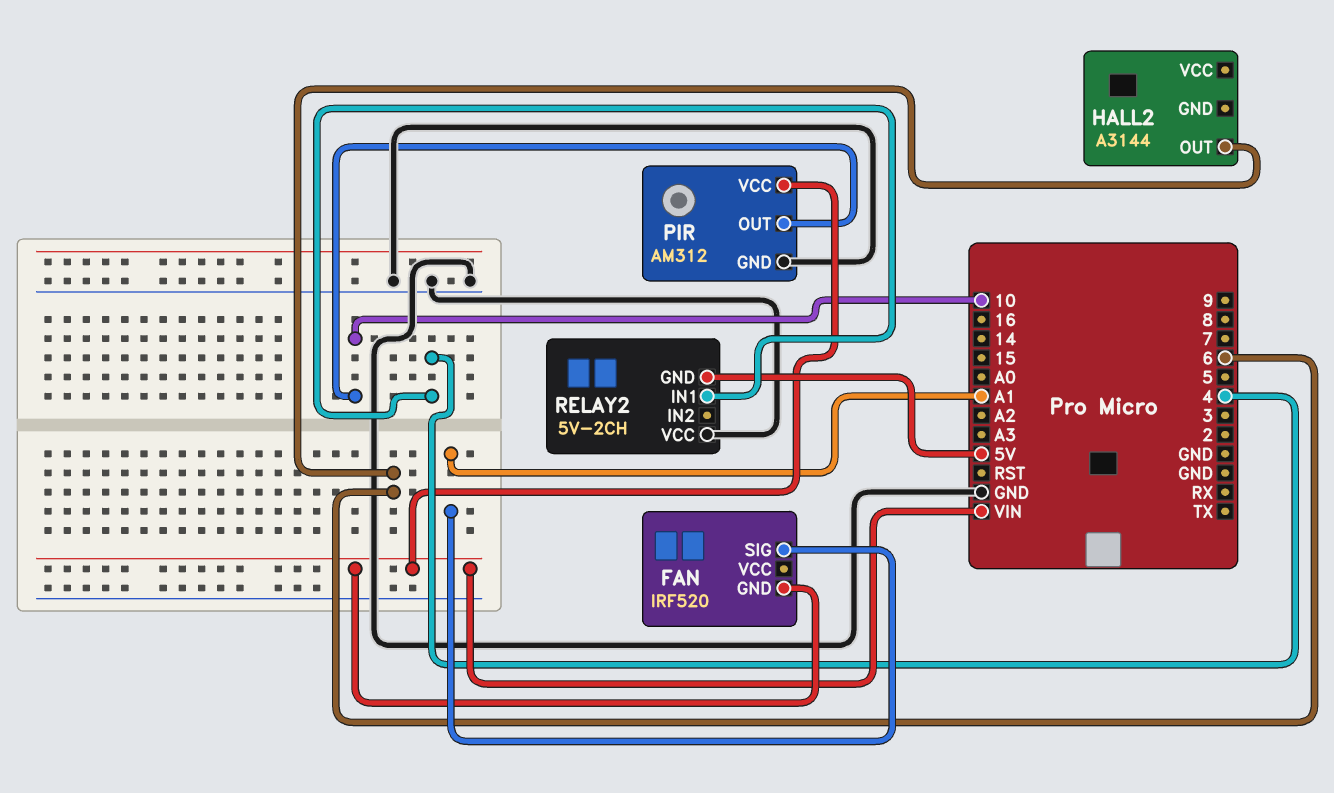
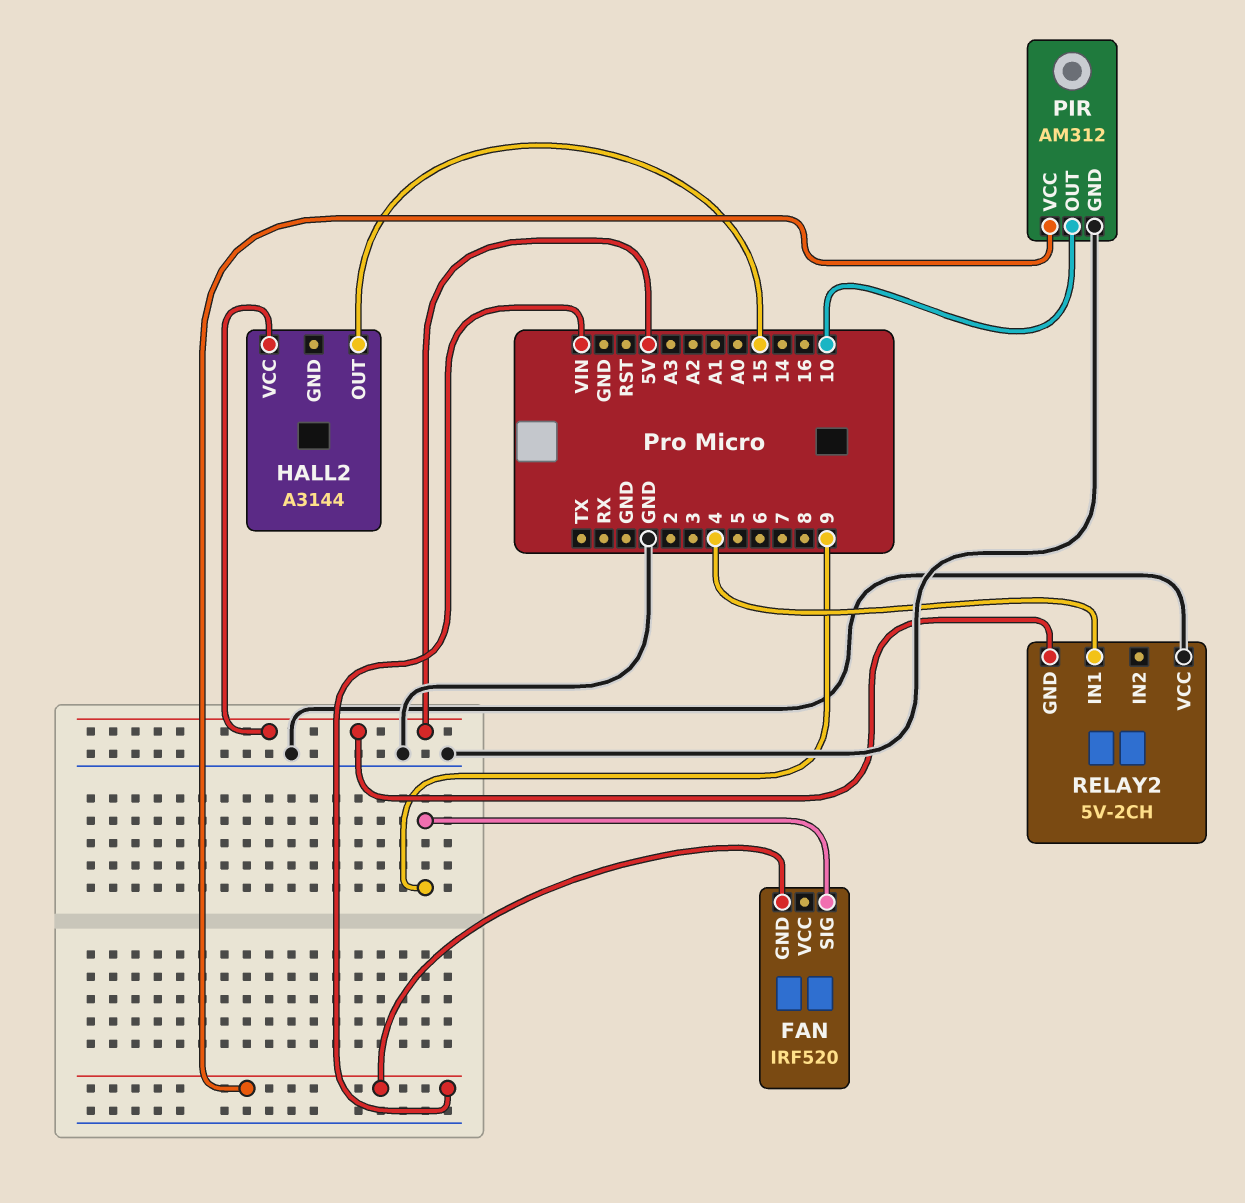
FAN pin SIG: A1 -> 9
HALL2 pin OUT: 6 -> 15
HALL2 pin VCC: none -> 5V

